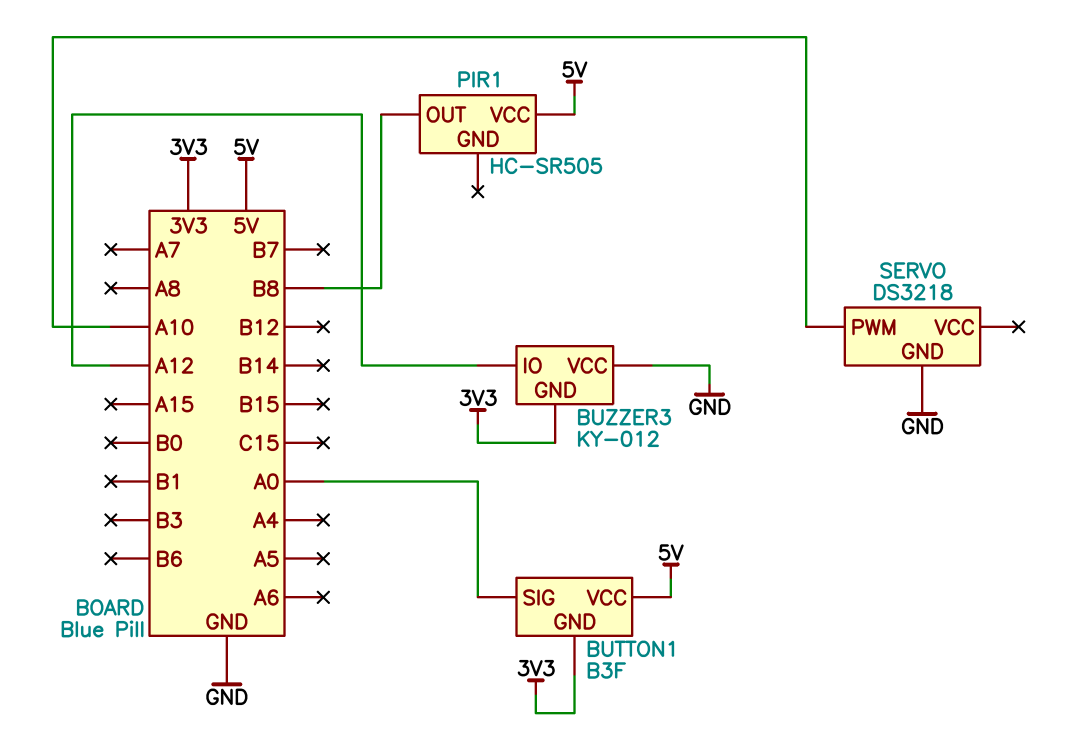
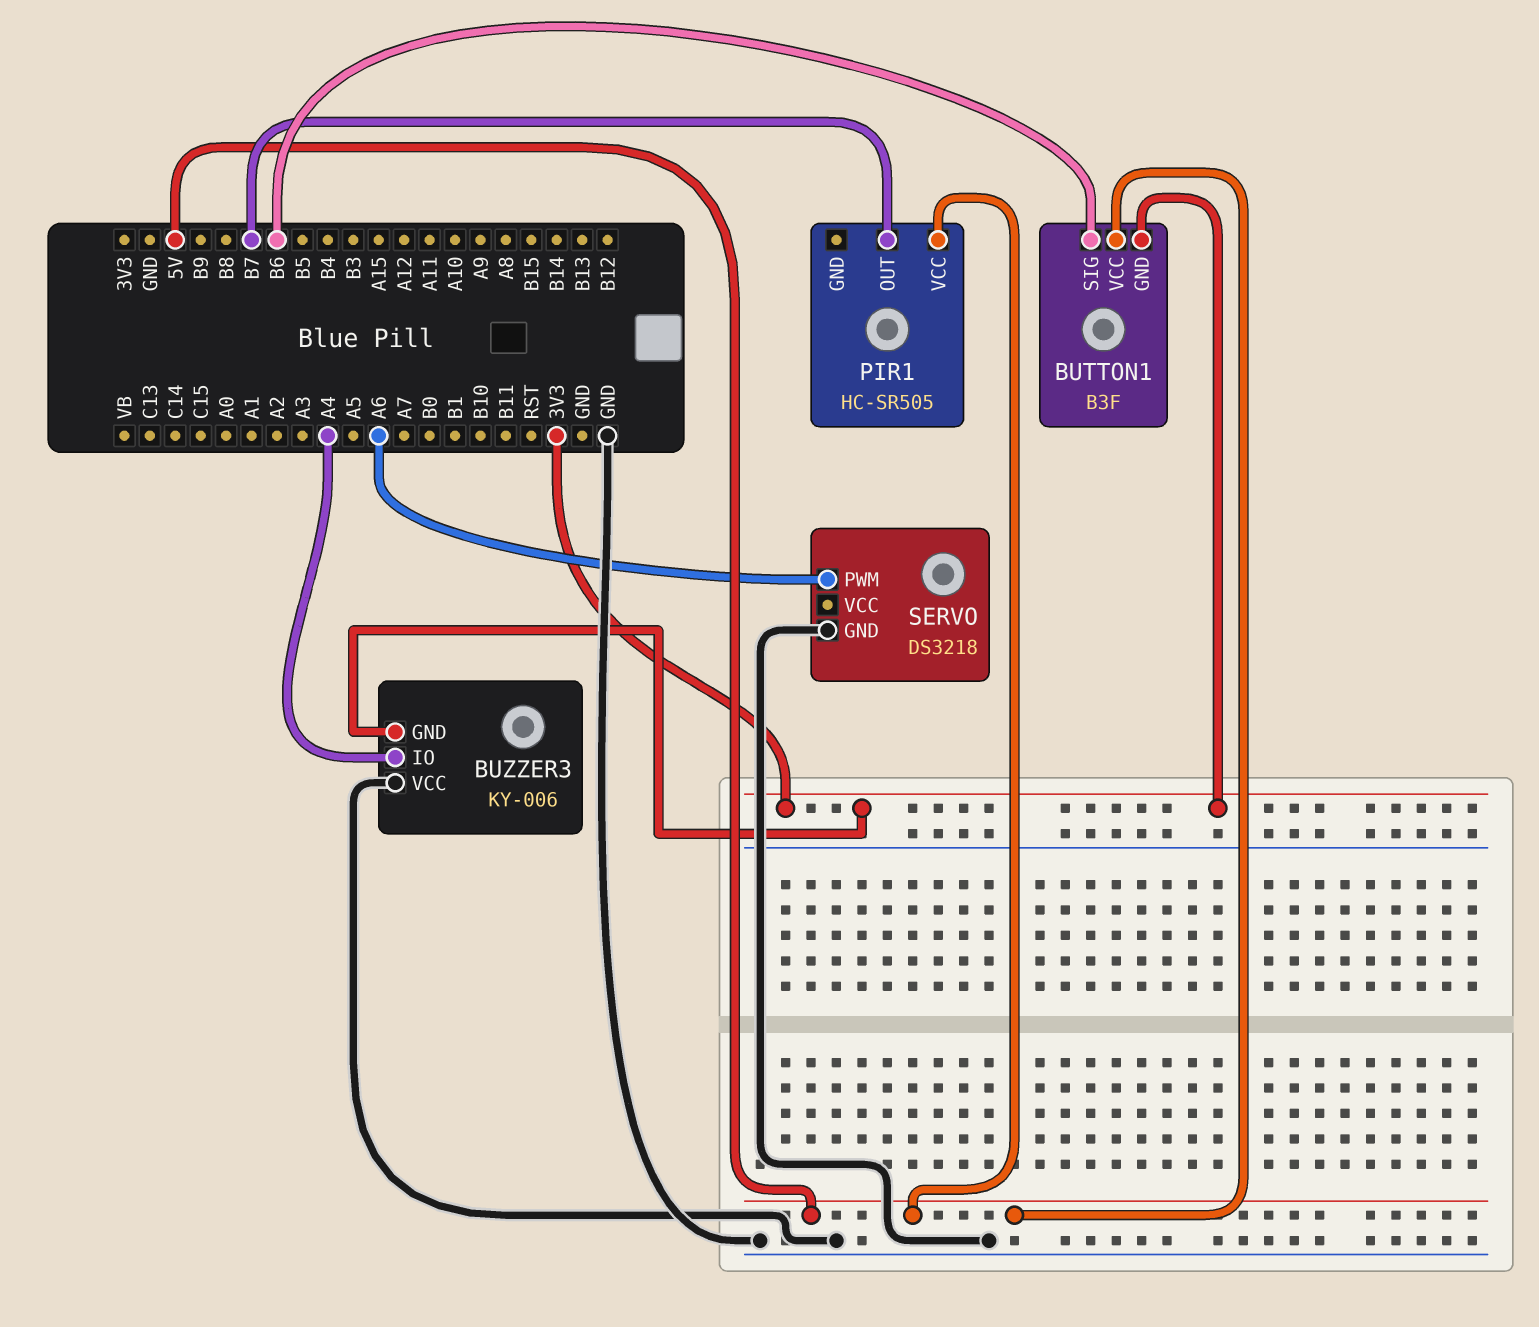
BUTTON1 pin SIG: A0 -> B6
BUZZER3: KY-012 -> KY-006
BUZZER3 pin IO: A12 -> A4
PIR1 pin OUT: B8 -> B7
SERVO pin PWM: A10 -> A6

